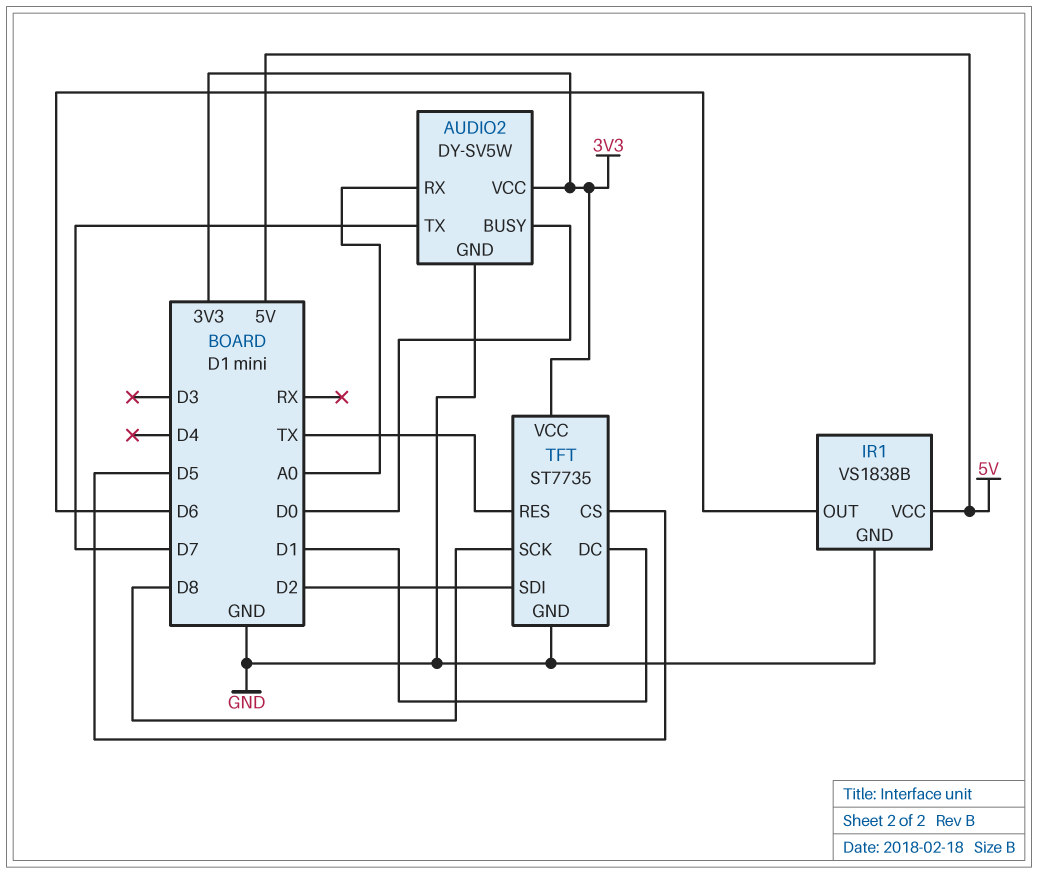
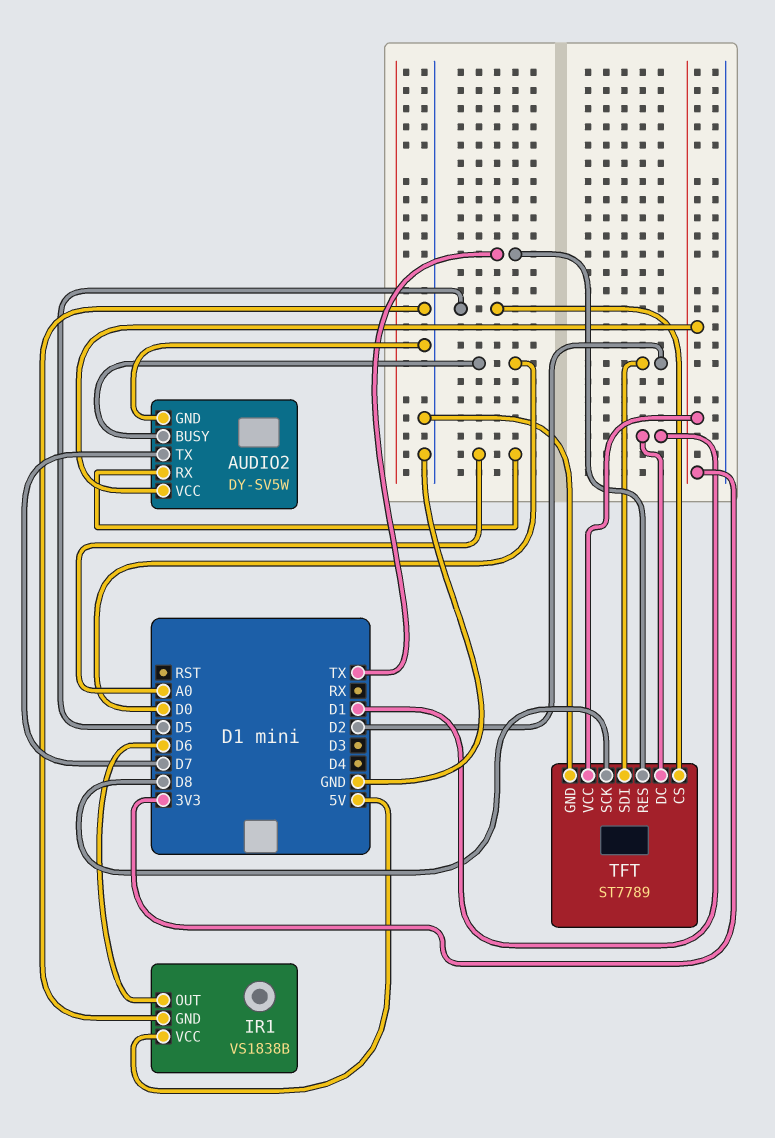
TFT: ST7735 -> ST7789

